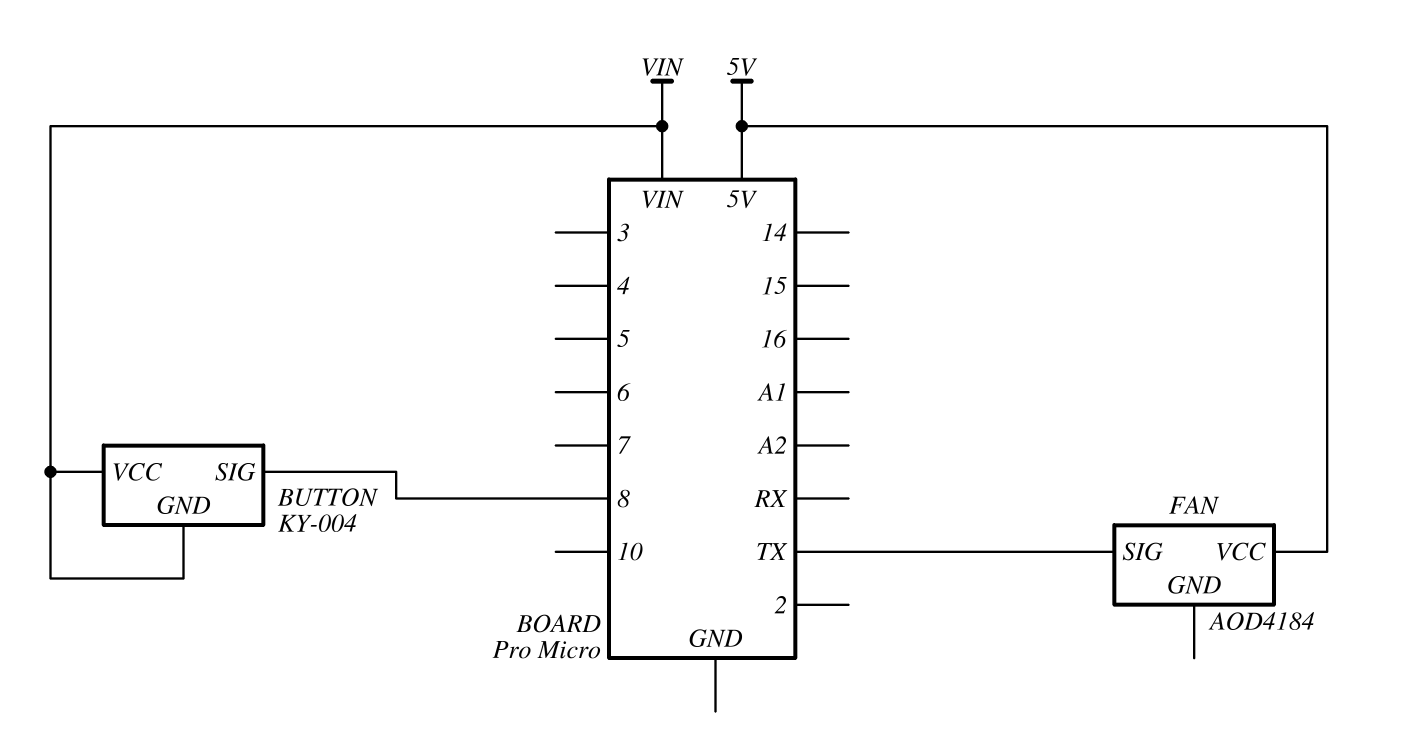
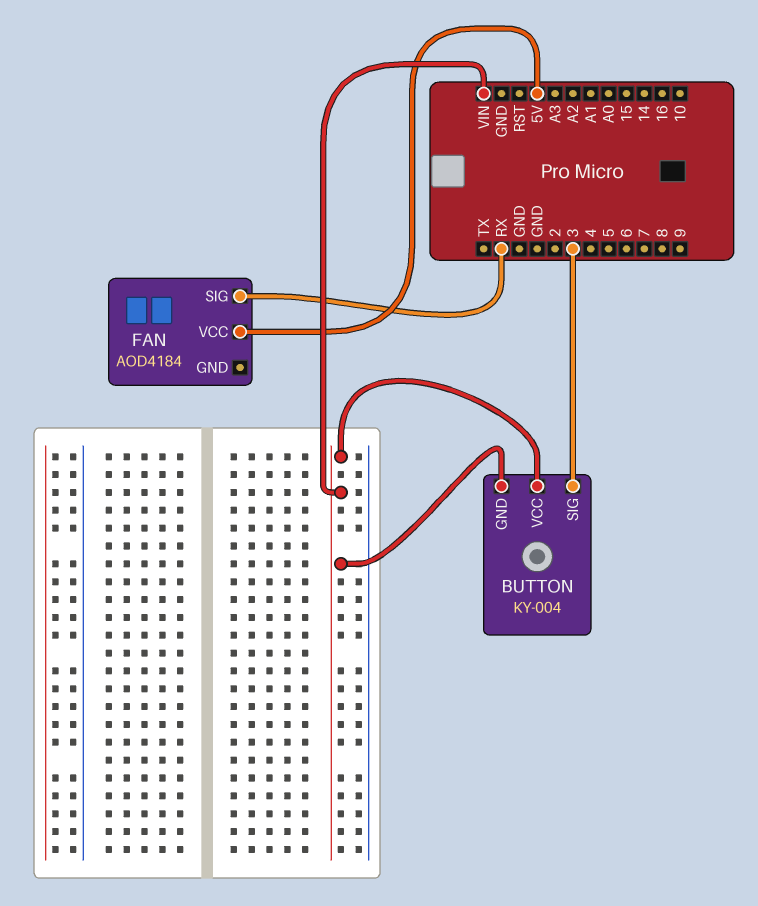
BUTTON pin SIG: 8 -> 3
FAN pin SIG: TX -> RX

